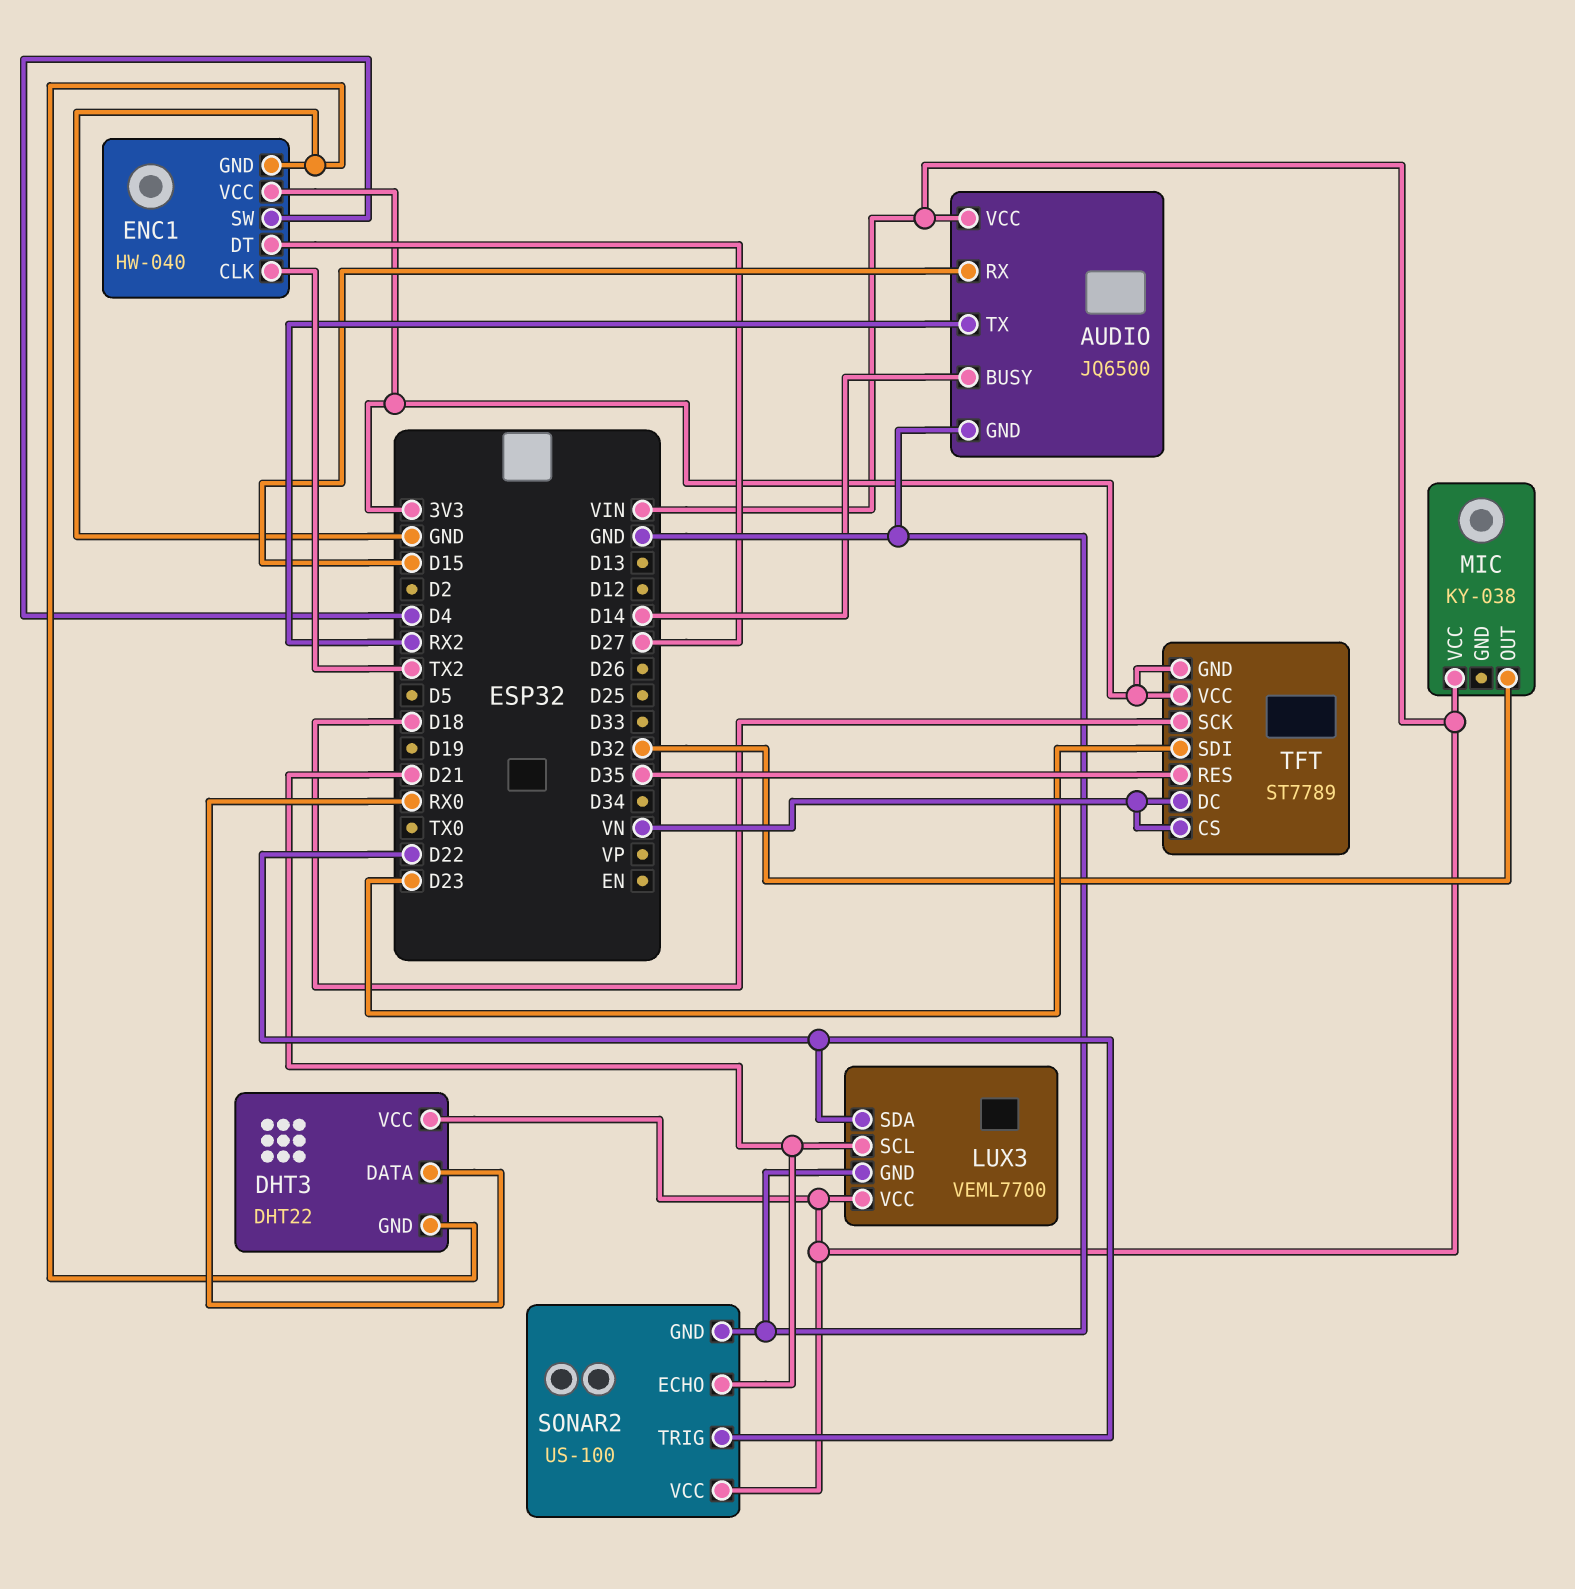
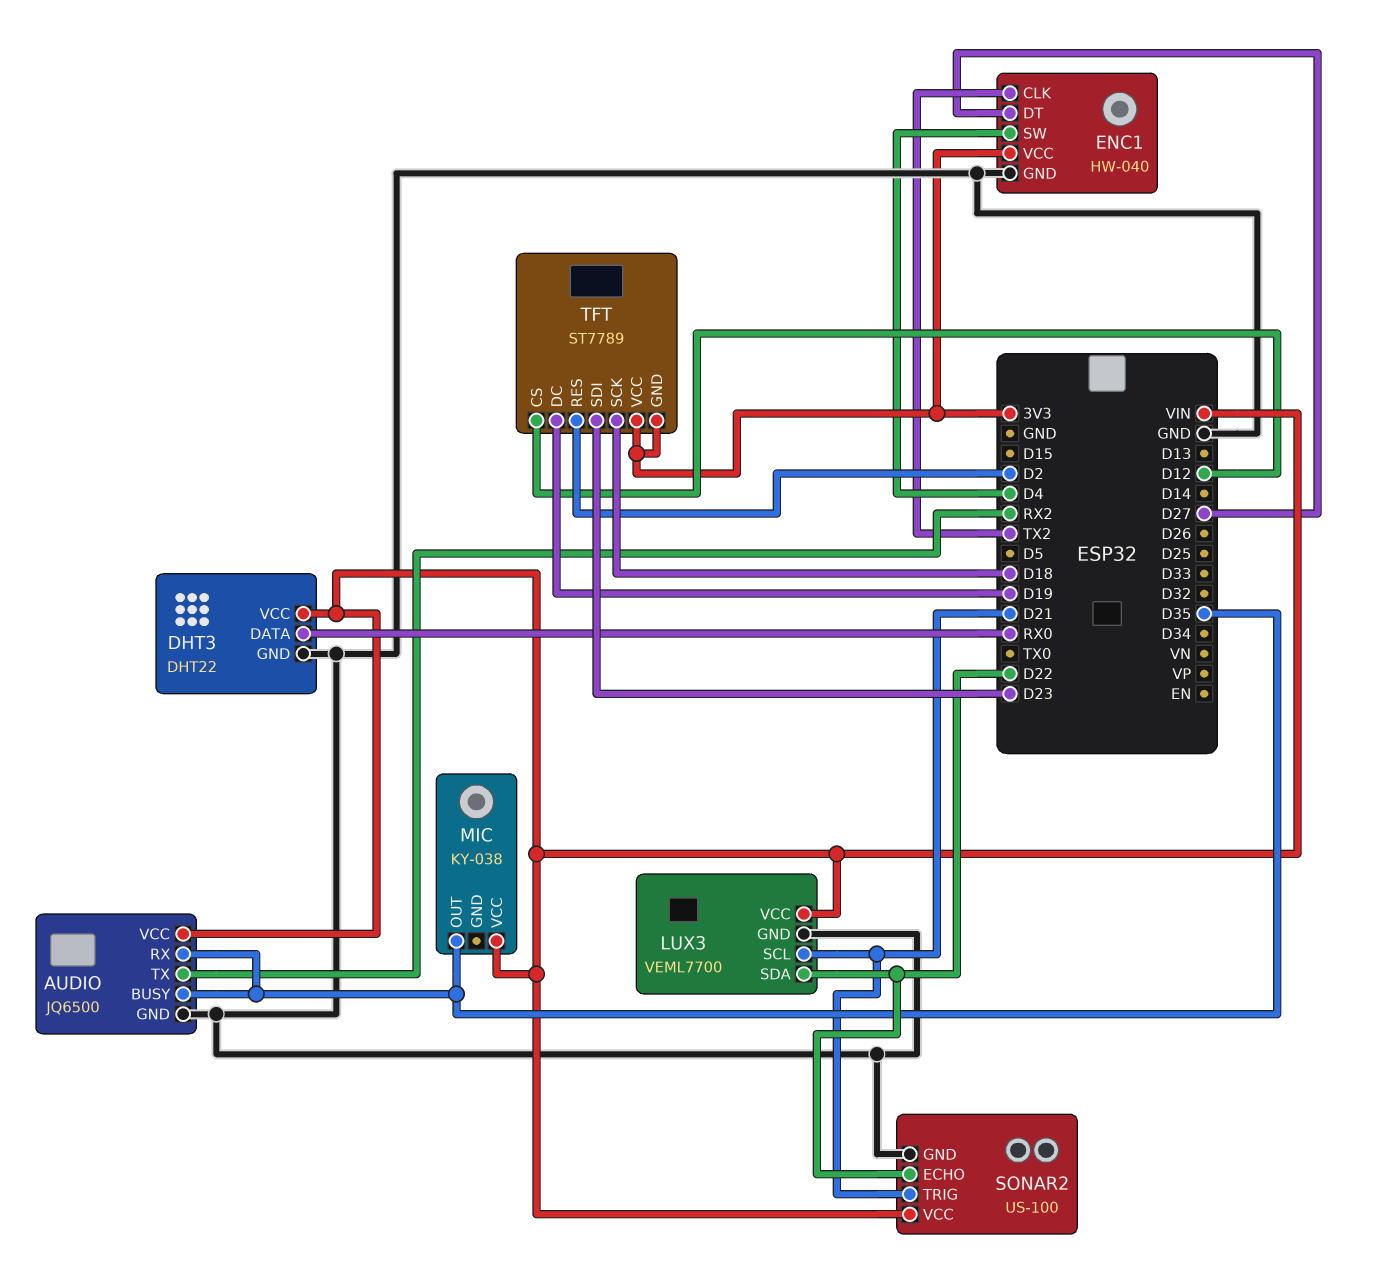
AUDIO pin BUSY: D14 -> D35
AUDIO pin RX: D15 -> D35
MIC pin OUT: D32 -> D35
SONAR2 pin ECHO: D21 -> D22
SONAR2 pin TRIG: D22 -> D21
TFT pin CS: VN -> D12
TFT pin DC: VN -> D19
TFT pin RES: D35 -> D2

